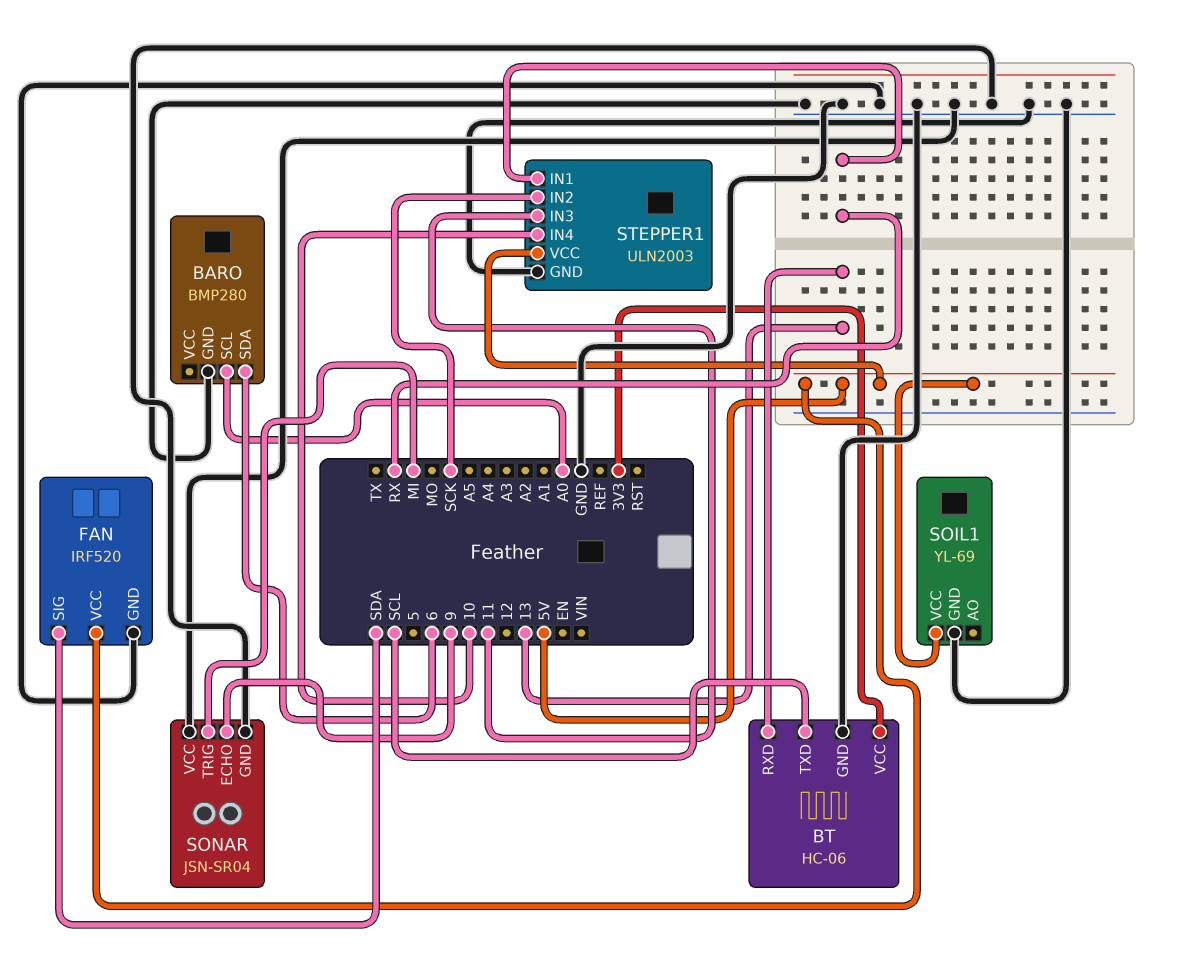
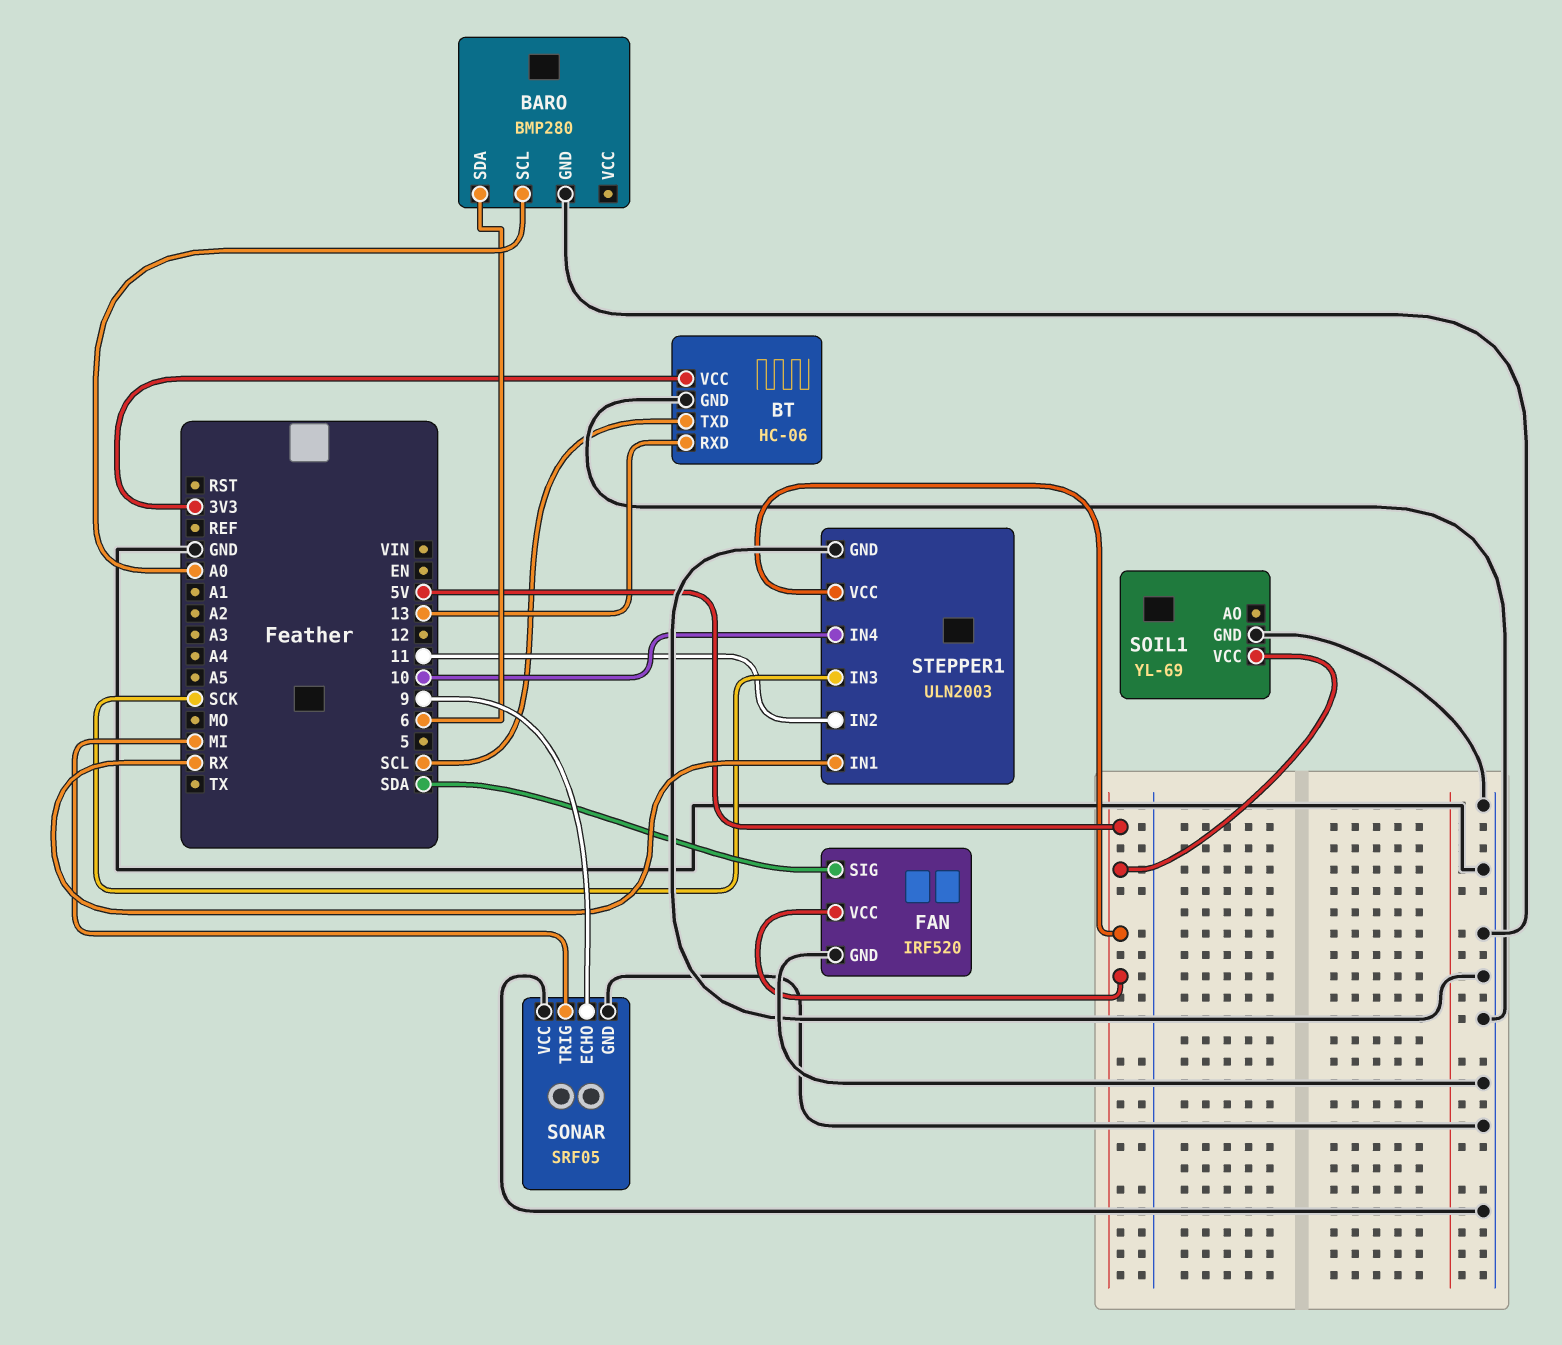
SONAR: JSN-SR04 -> SRF05
STEPPER1 pin IN2: SCK -> 11
STEPPER1 pin IN3: 11 -> SCK

